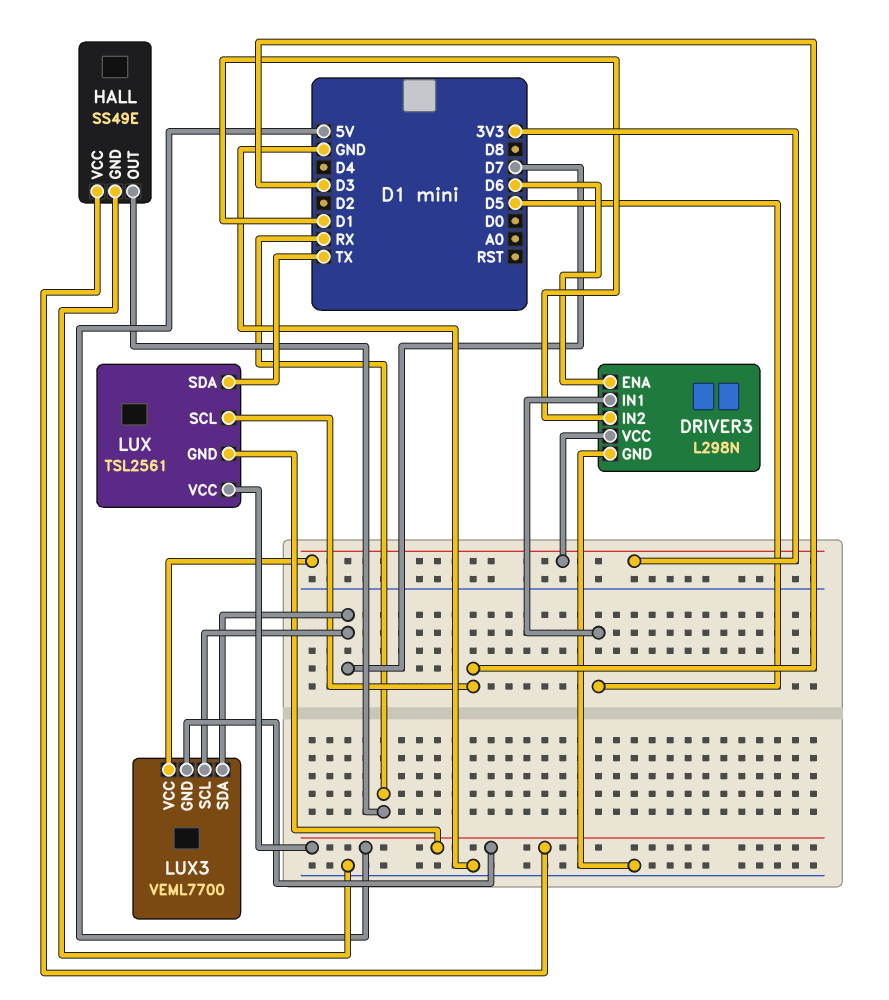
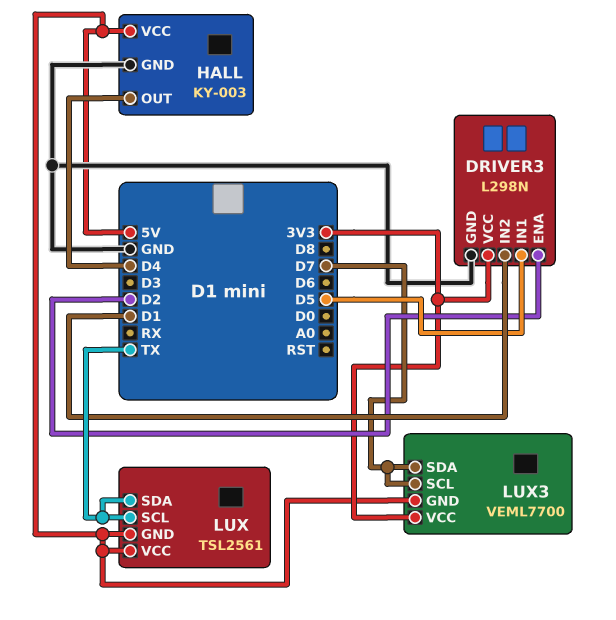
DRIVER3 pin ENA: D6 -> D2
HALL: SS49E -> KY-003
HALL pin OUT: RX -> D4
LUX pin SCL: D3 -> TX

